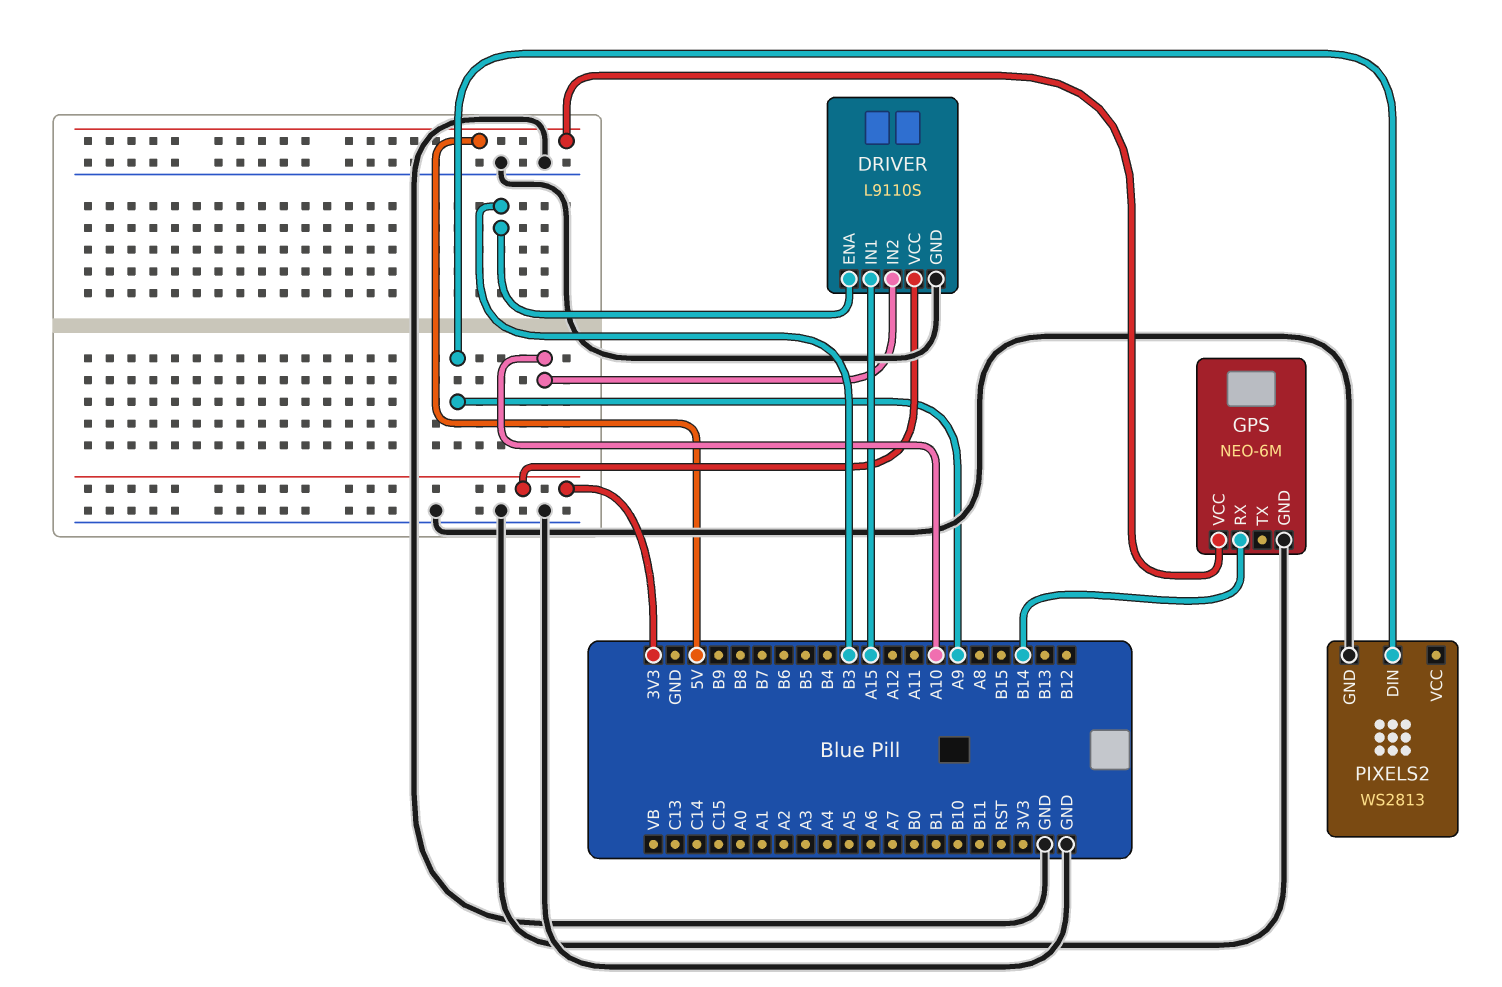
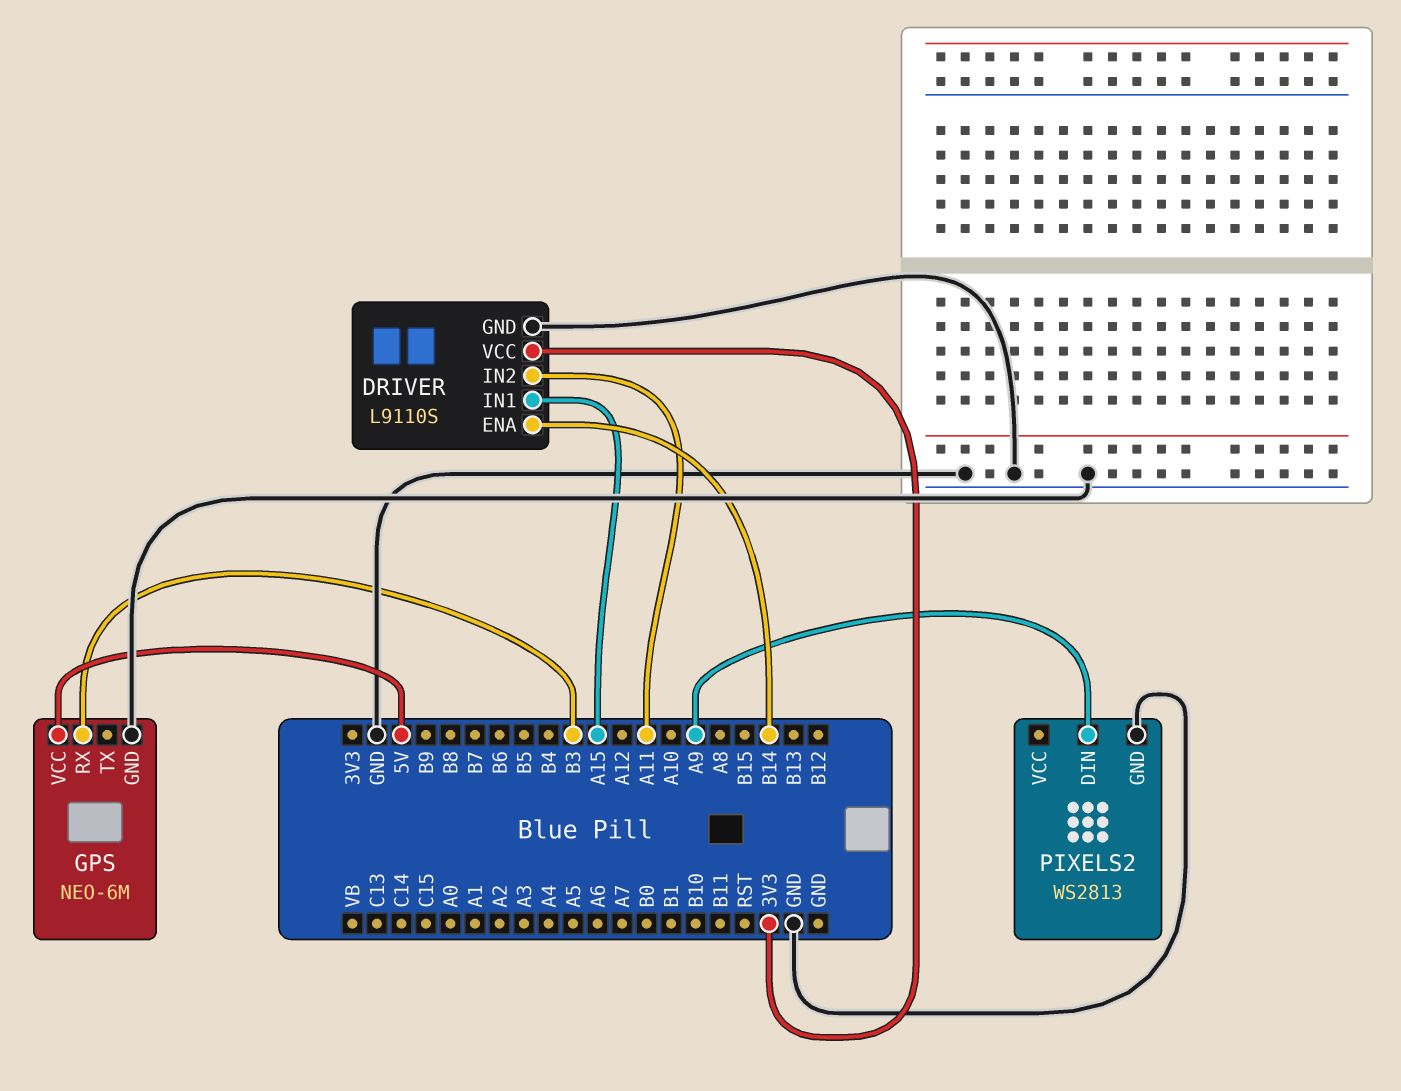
DRIVER pin ENA: B3 -> B14
DRIVER pin IN2: A10 -> A11
GPS pin RX: B14 -> B3

